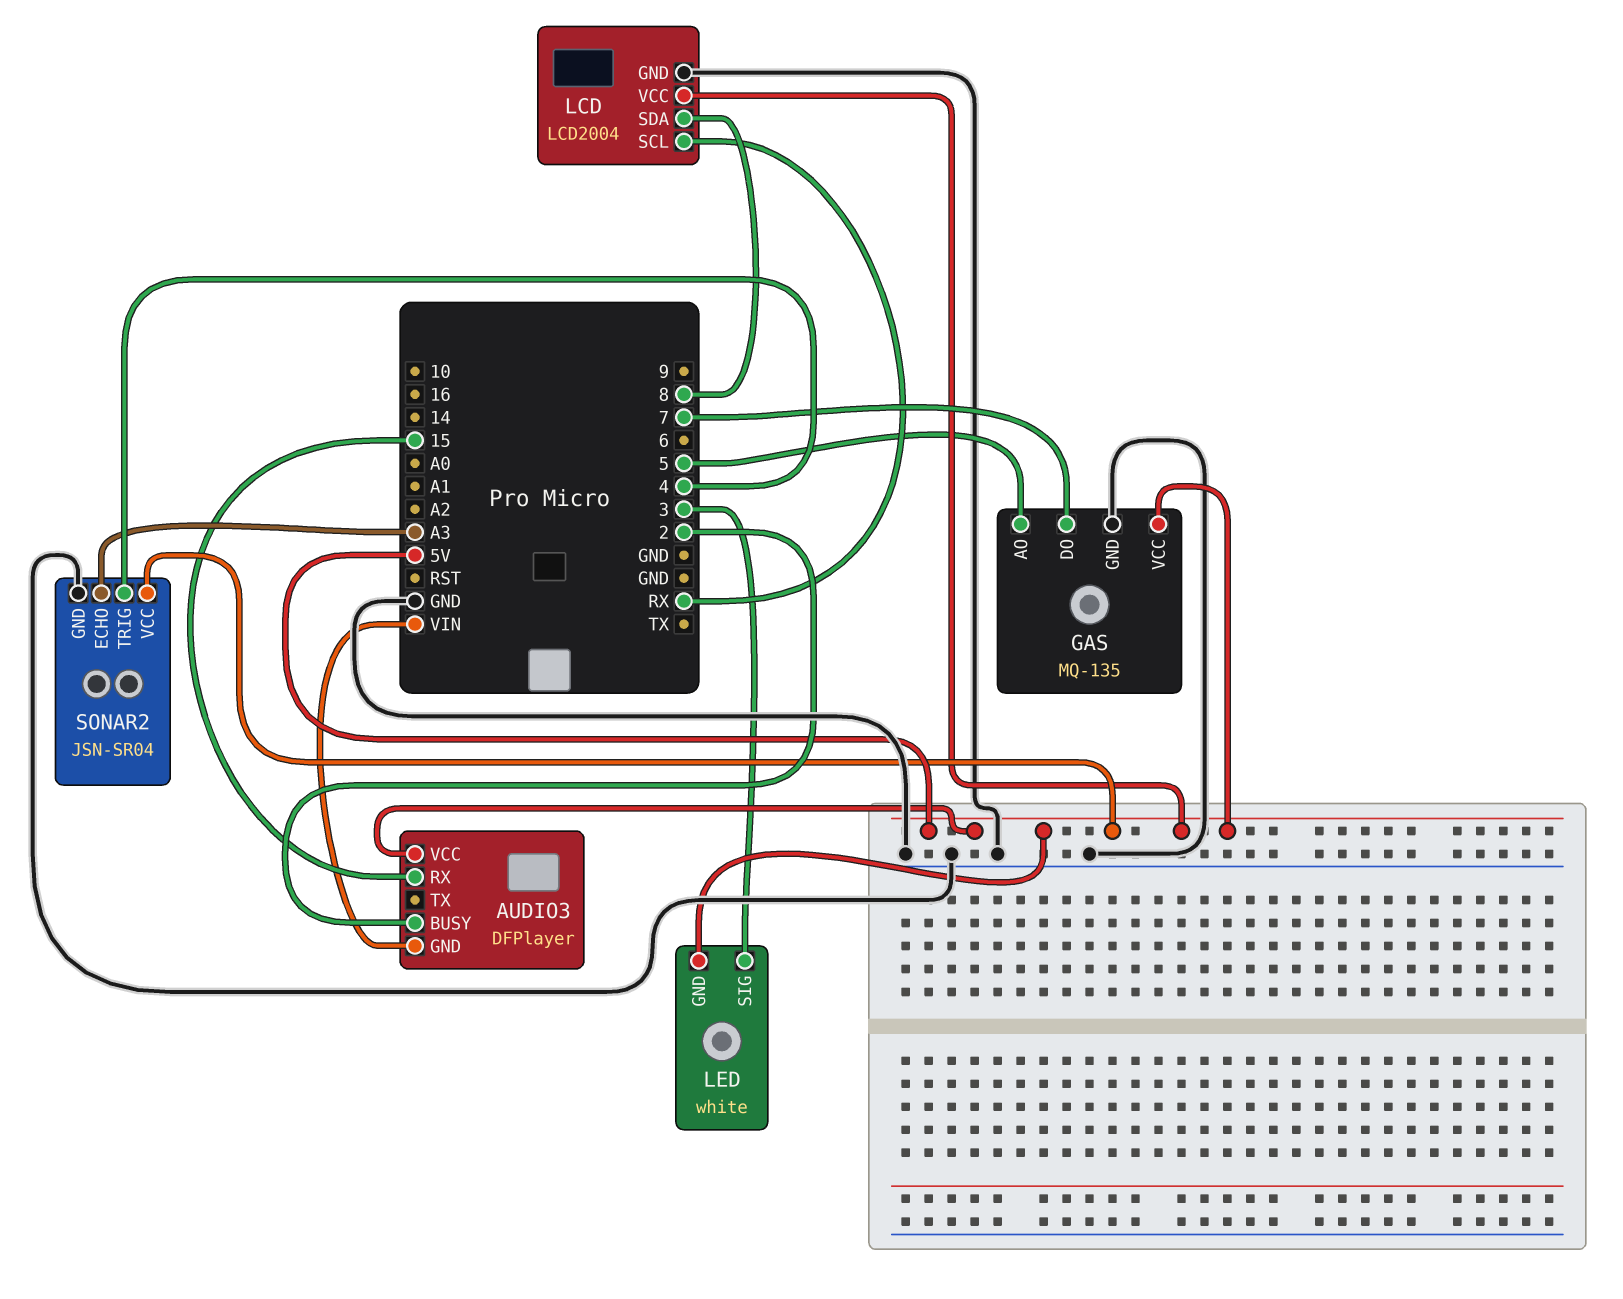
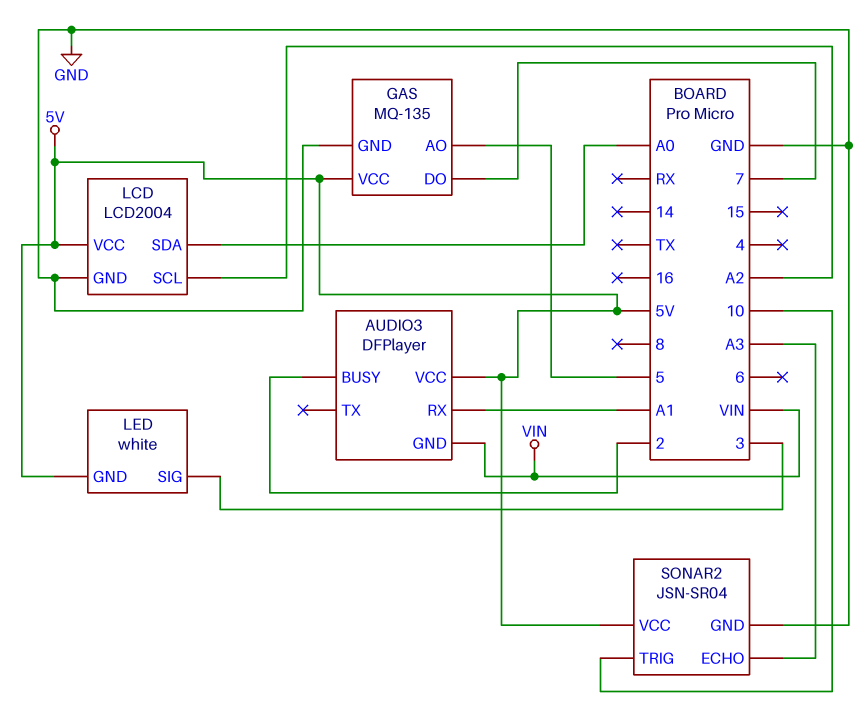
AUDIO3 pin RX: 15 -> A1
LCD pin SCL: RX -> A2
LCD pin SDA: 8 -> A0
SONAR2 pin TRIG: 4 -> 10

